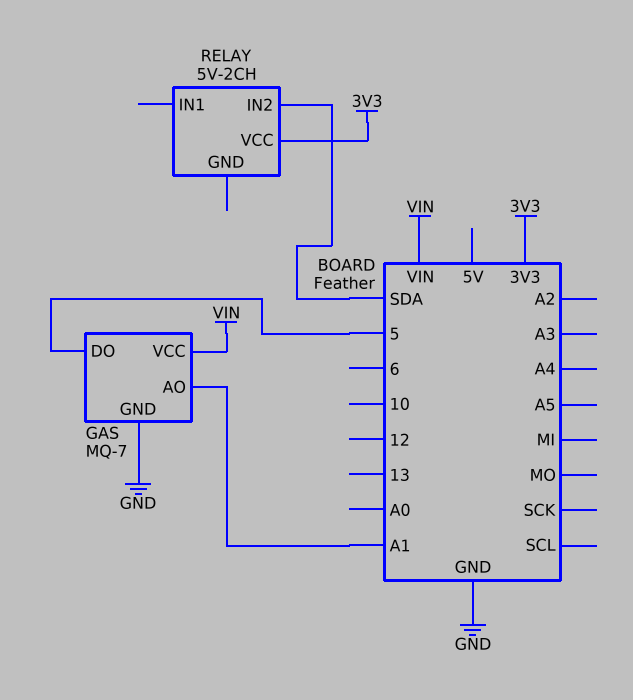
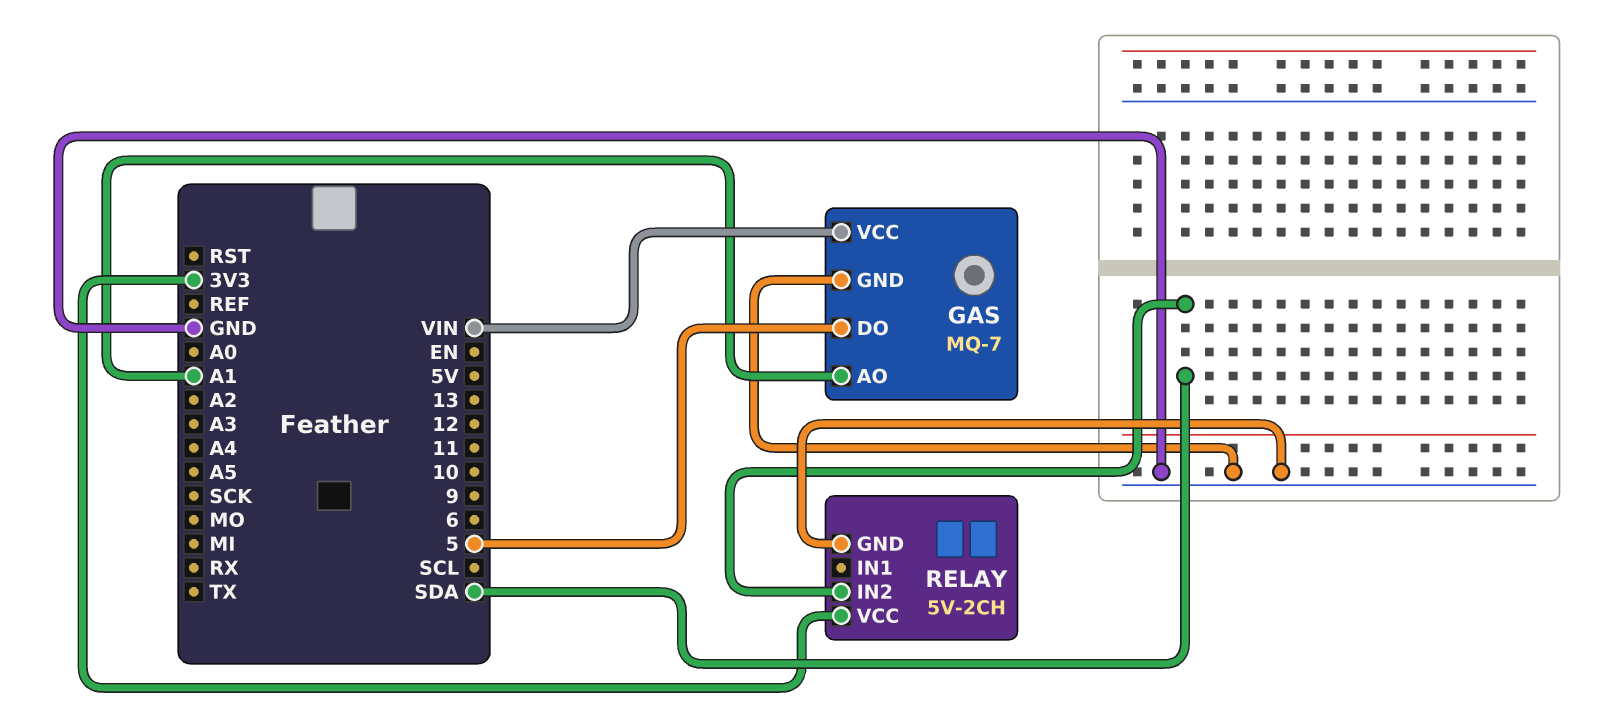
RELAY pin GND: none -> GND

